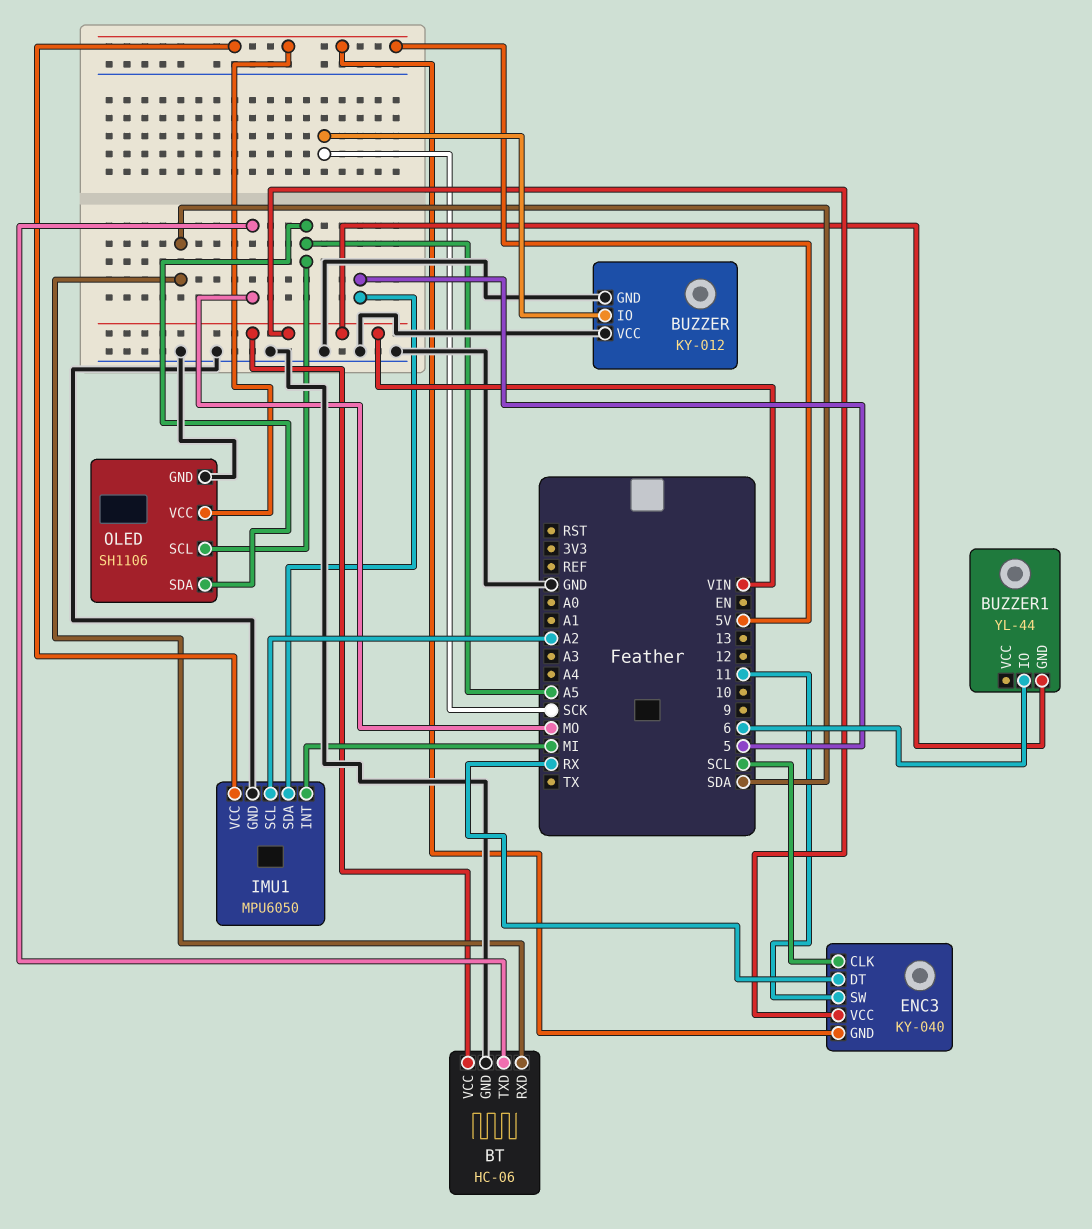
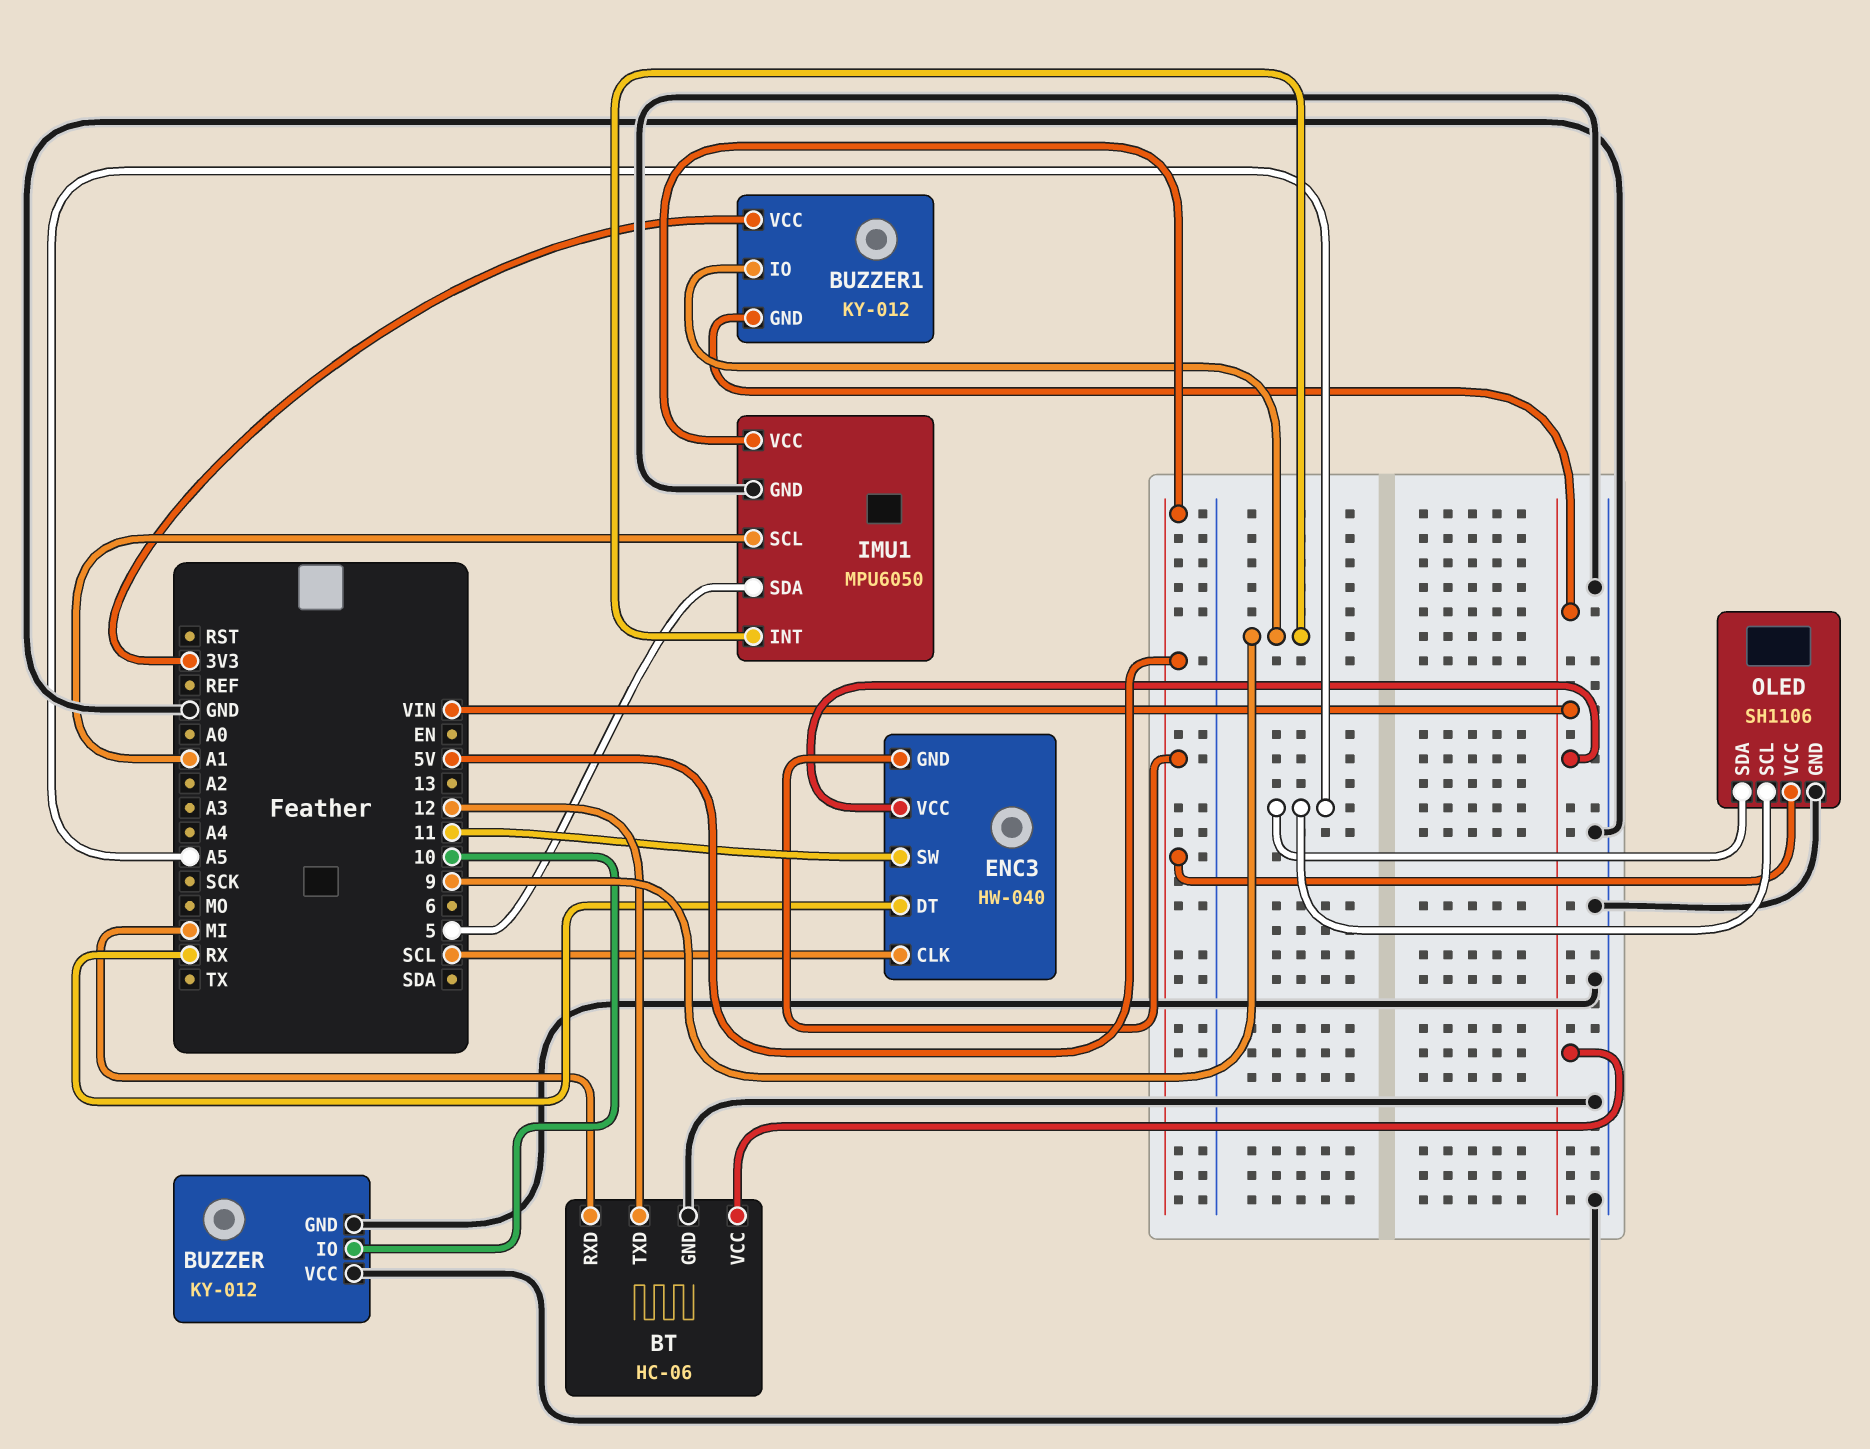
BT pin RXD: SDA -> MI
BT pin TXD: MO -> 12
BUZZER pin IO: SCK -> 10
BUZZER1: YL-44 -> KY-012
BUZZER1 pin IO: 6 -> 9
BUZZER1 pin VCC: none -> 3V3
ENC3: KY-040 -> HW-040
IMU1 pin INT: MI -> 9
IMU1 pin SCL: A2 -> A1

